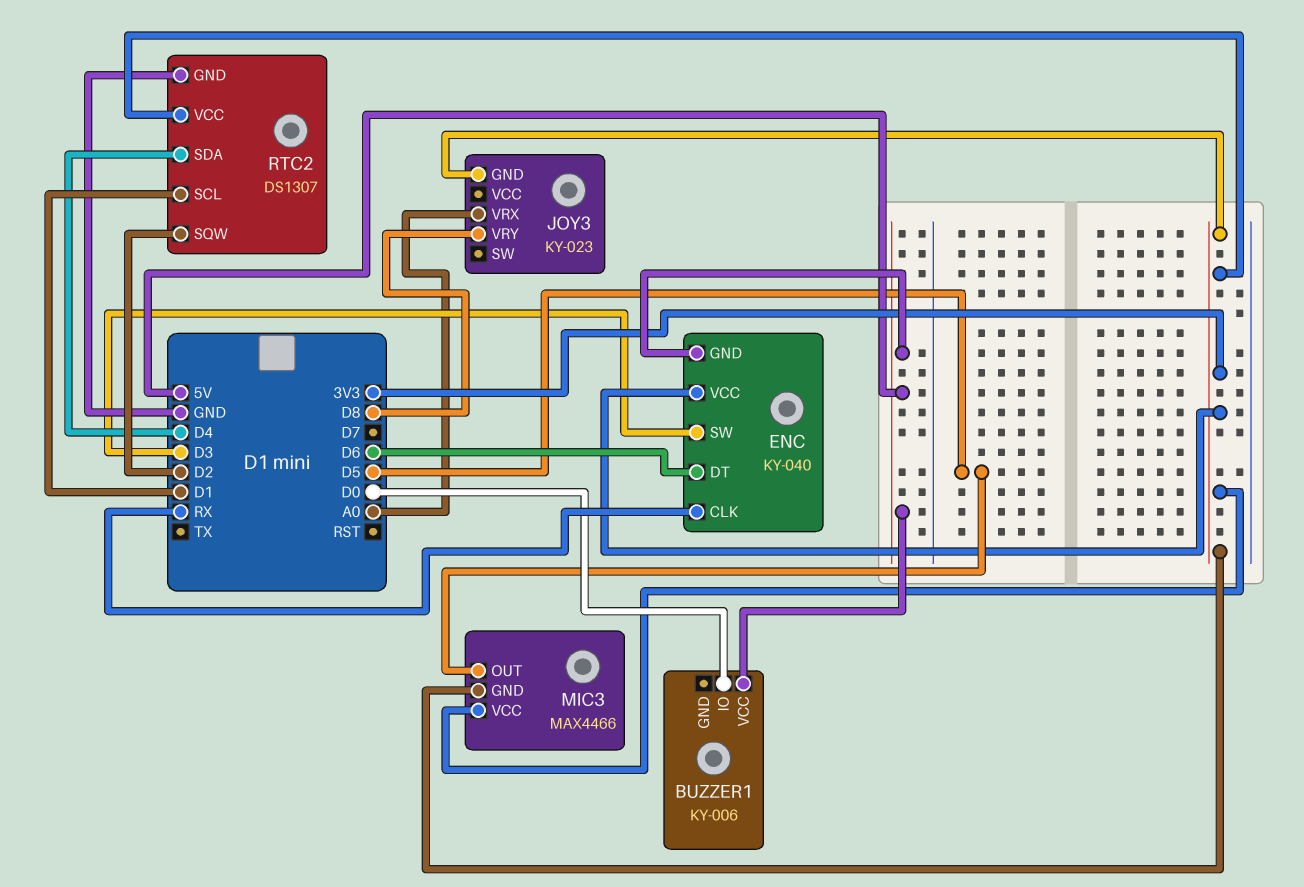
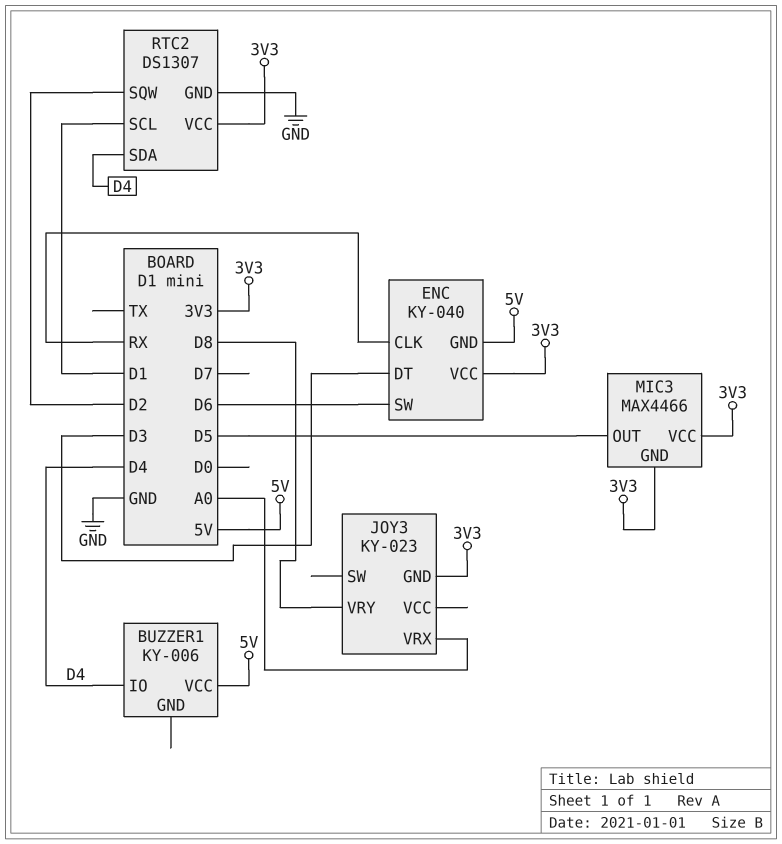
BUZZER1 pin IO: D0 -> D4
ENC pin DT: D6 -> D3
ENC pin SW: D3 -> D6

